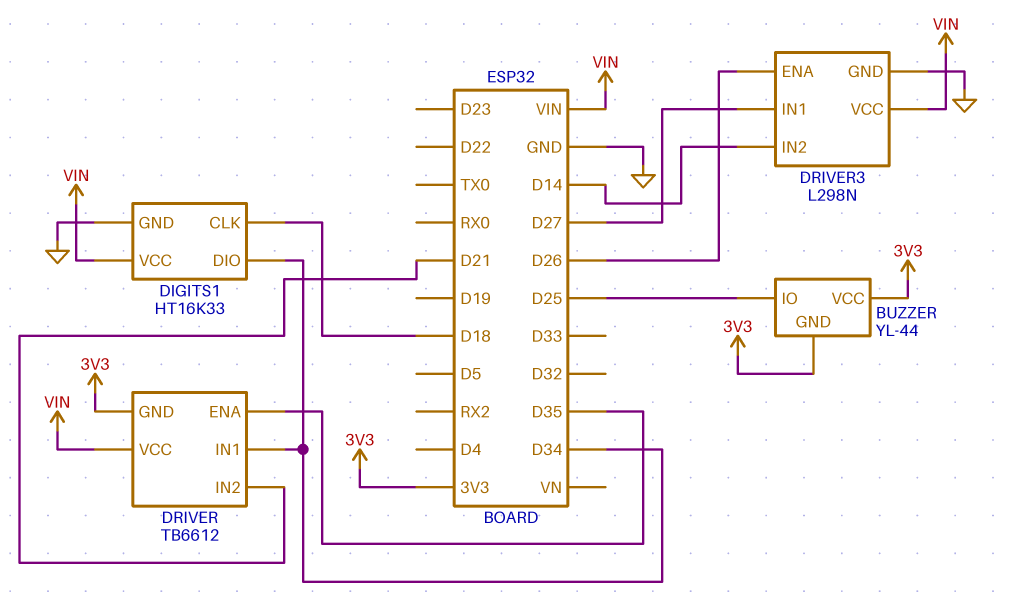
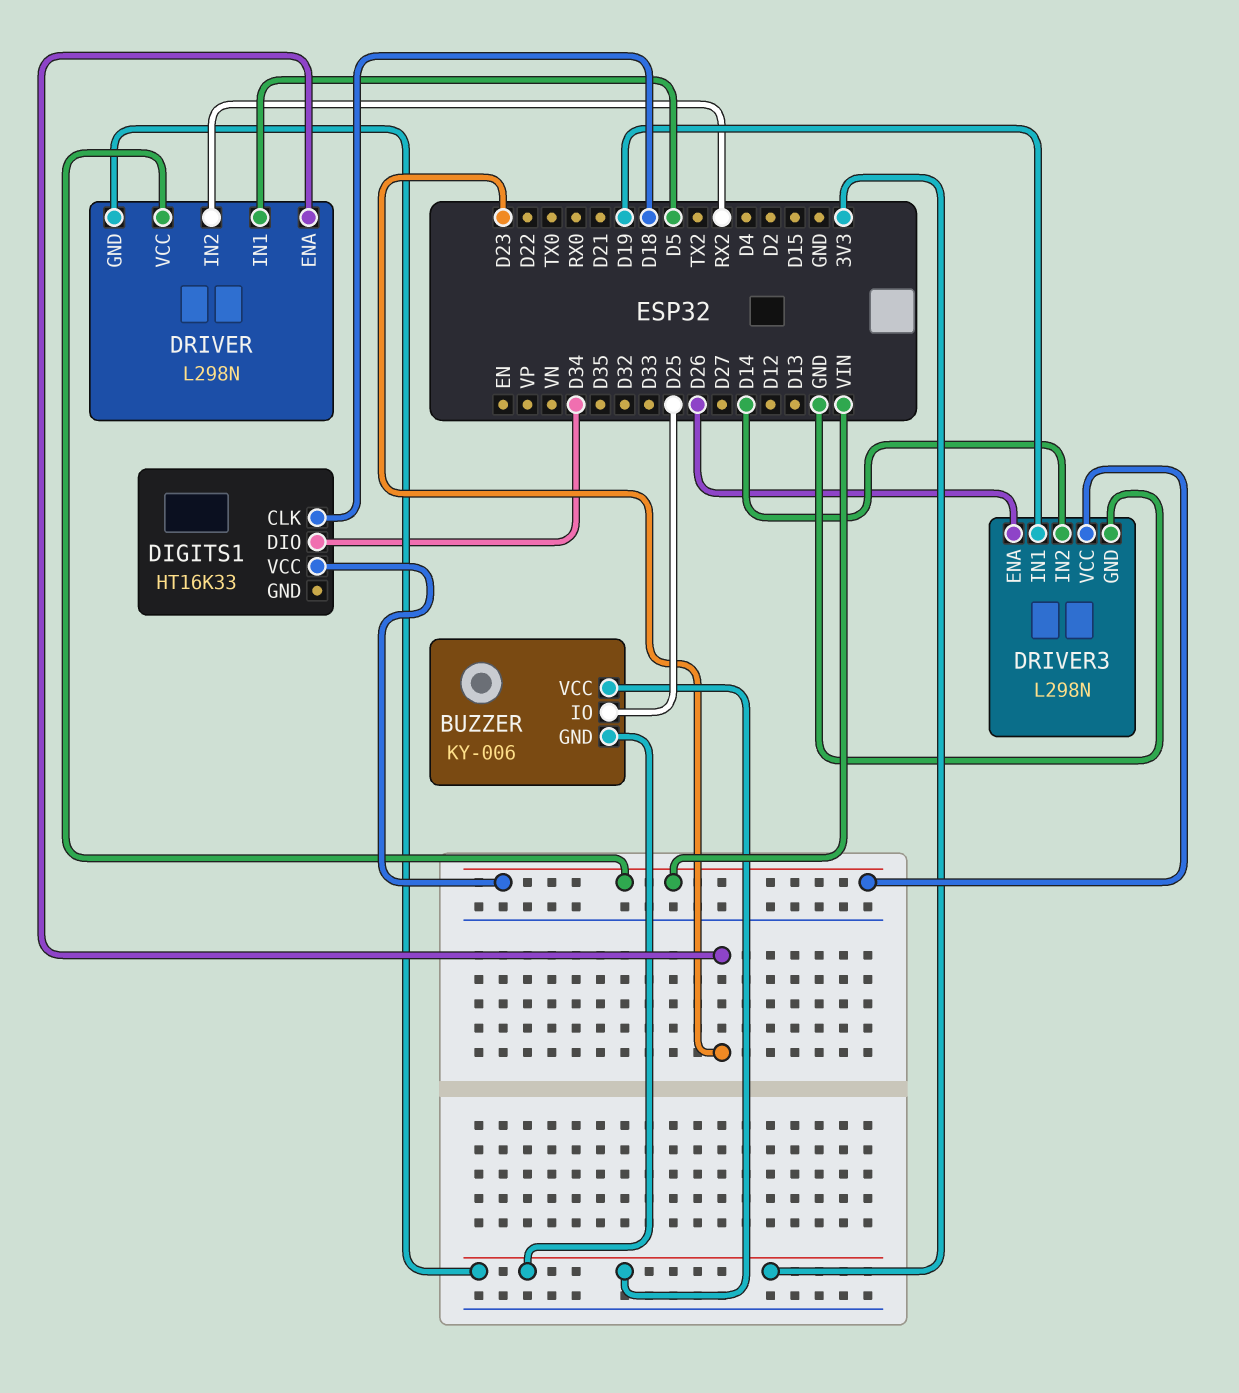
BUZZER: YL-44 -> KY-006
DIGITS1 pin GND: GND -> none
DRIVER: TB6612 -> L298N
DRIVER pin ENA: D35 -> D23
DRIVER pin IN1: D34 -> D5
DRIVER pin IN2: D21 -> RX2
DRIVER3 pin IN1: D27 -> D19

